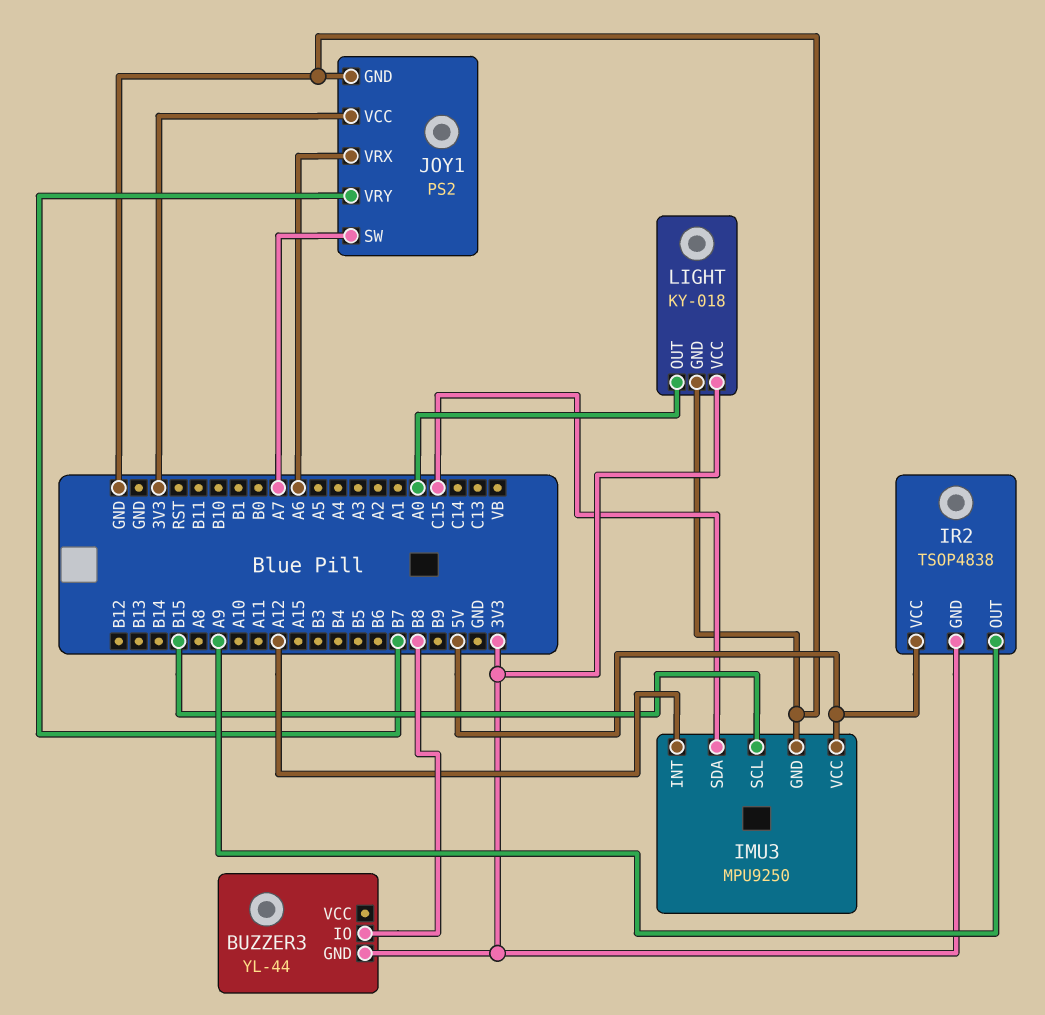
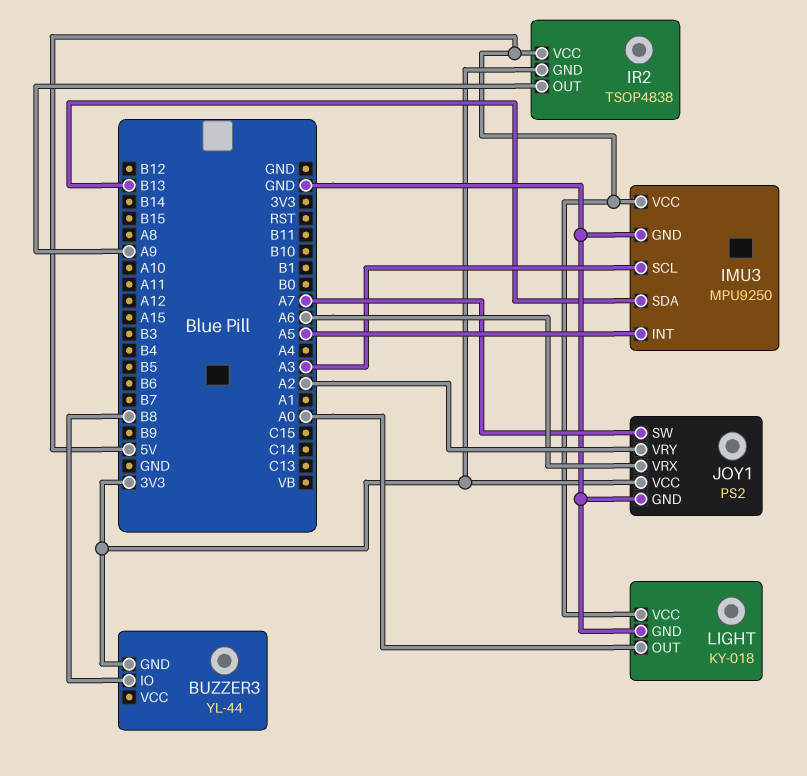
IMU3 pin INT: A12 -> A5
IMU3 pin SCL: B15 -> A3
IMU3 pin SDA: C15 -> B13
JOY1 pin VRY: B7 -> A2
LIGHT pin VCC: 3V3 -> 5V

